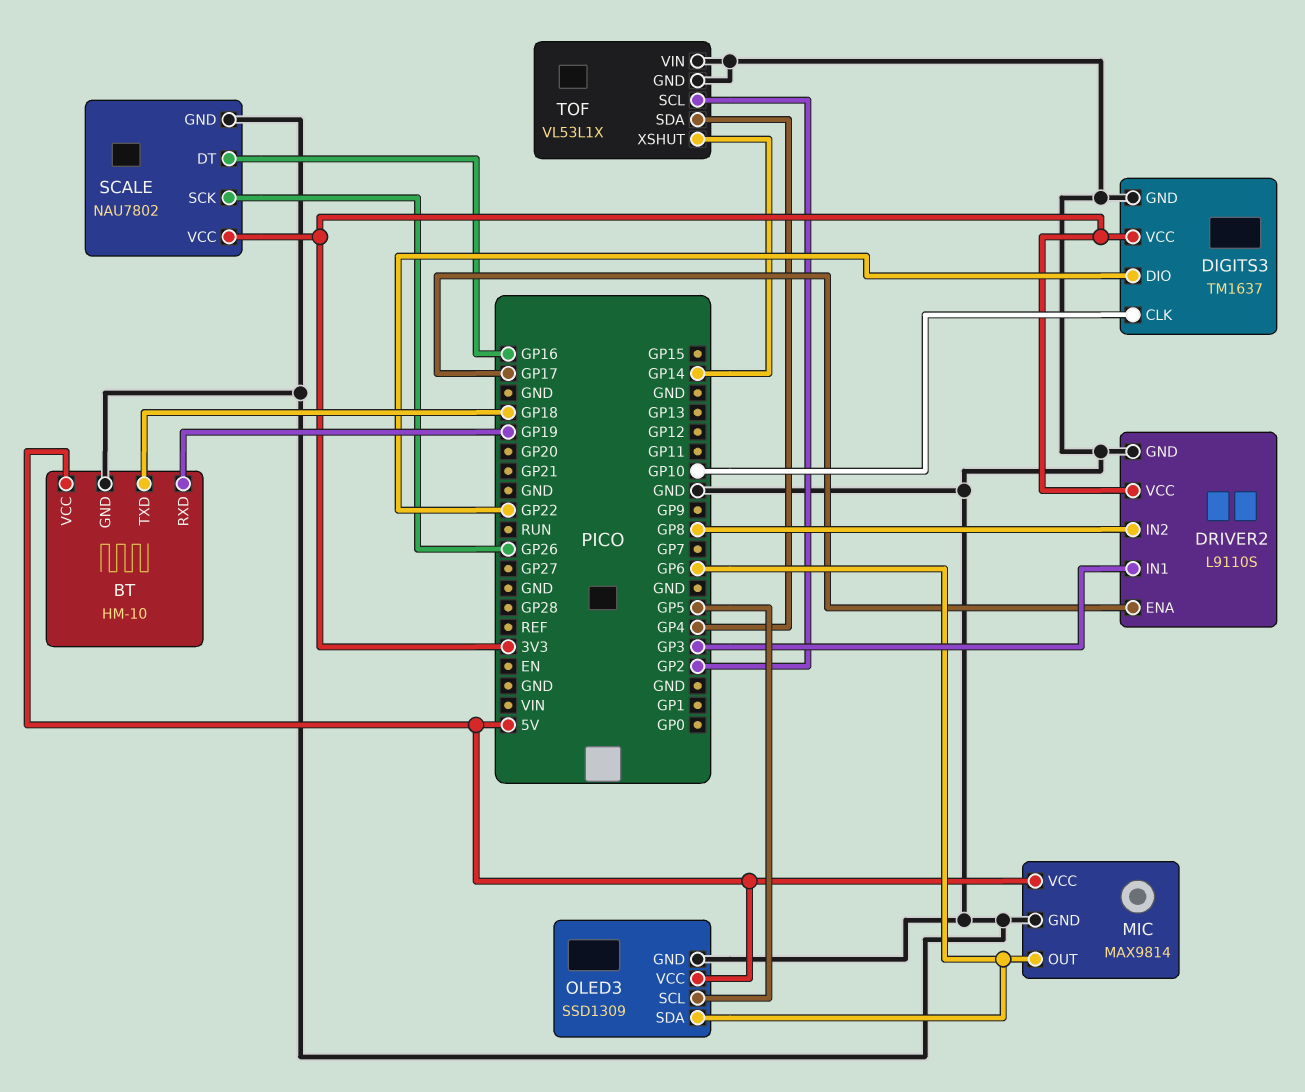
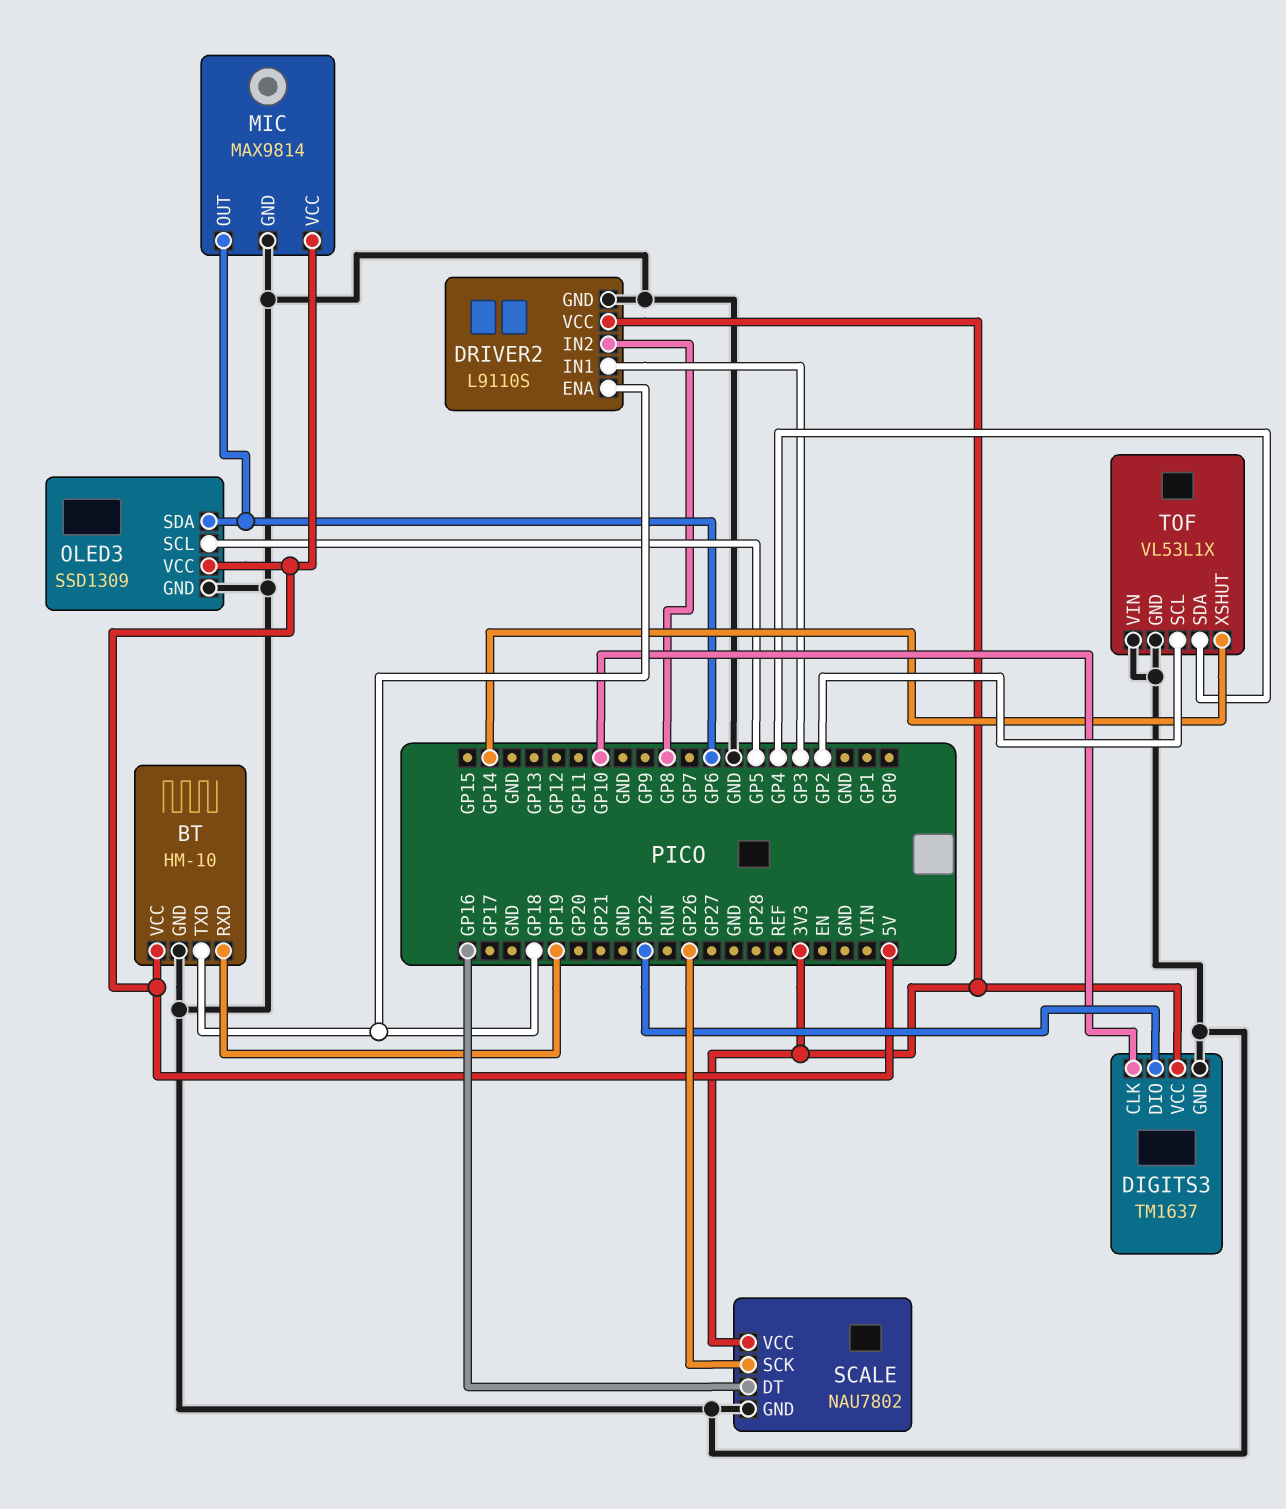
DRIVER2 pin ENA: GP17 -> GP18

